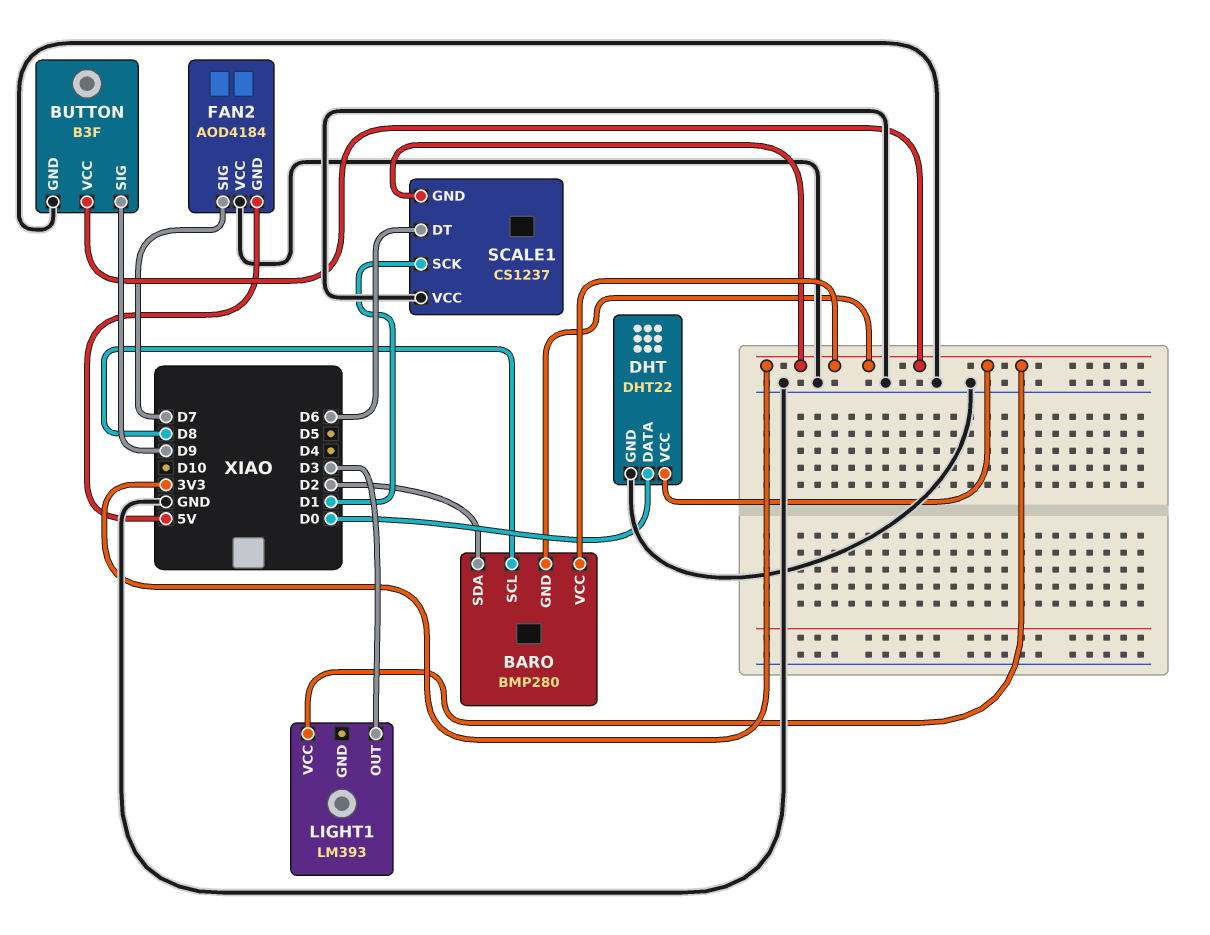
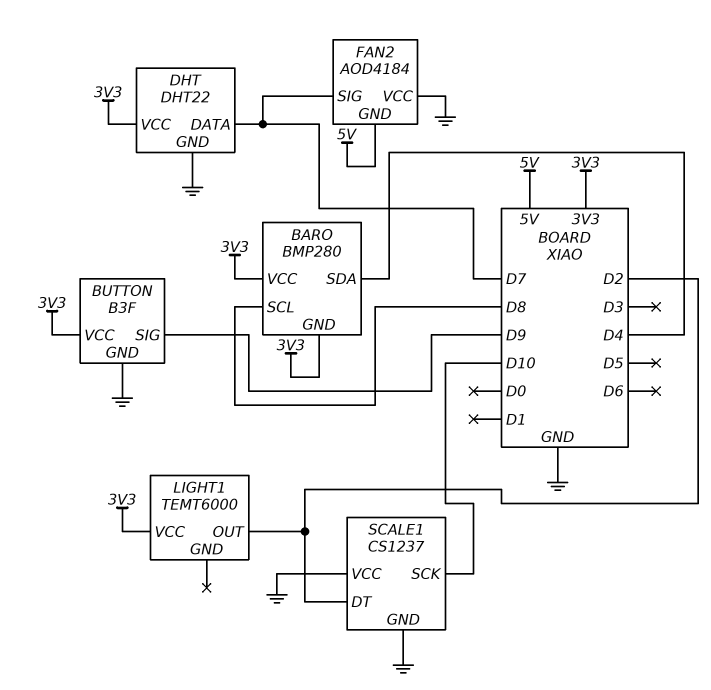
BARO pin SDA: D2 -> D4
DHT pin DATA: D0 -> D7
LIGHT1: LM393 -> TEMT6000
LIGHT1 pin OUT: D3 -> D2
SCALE1 pin DT: D6 -> D2
SCALE1 pin GND: 3V3 -> GND
SCALE1 pin SCK: D1 -> D10

